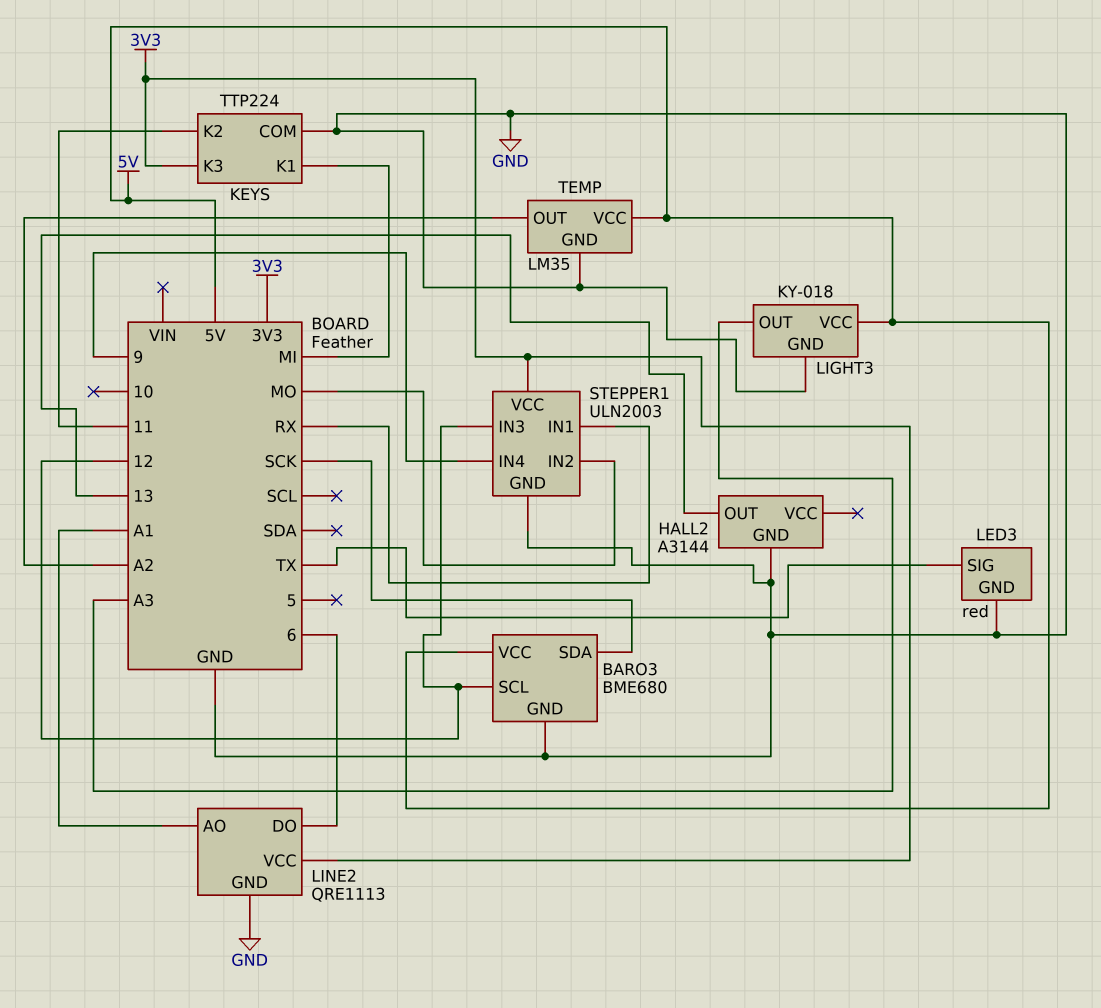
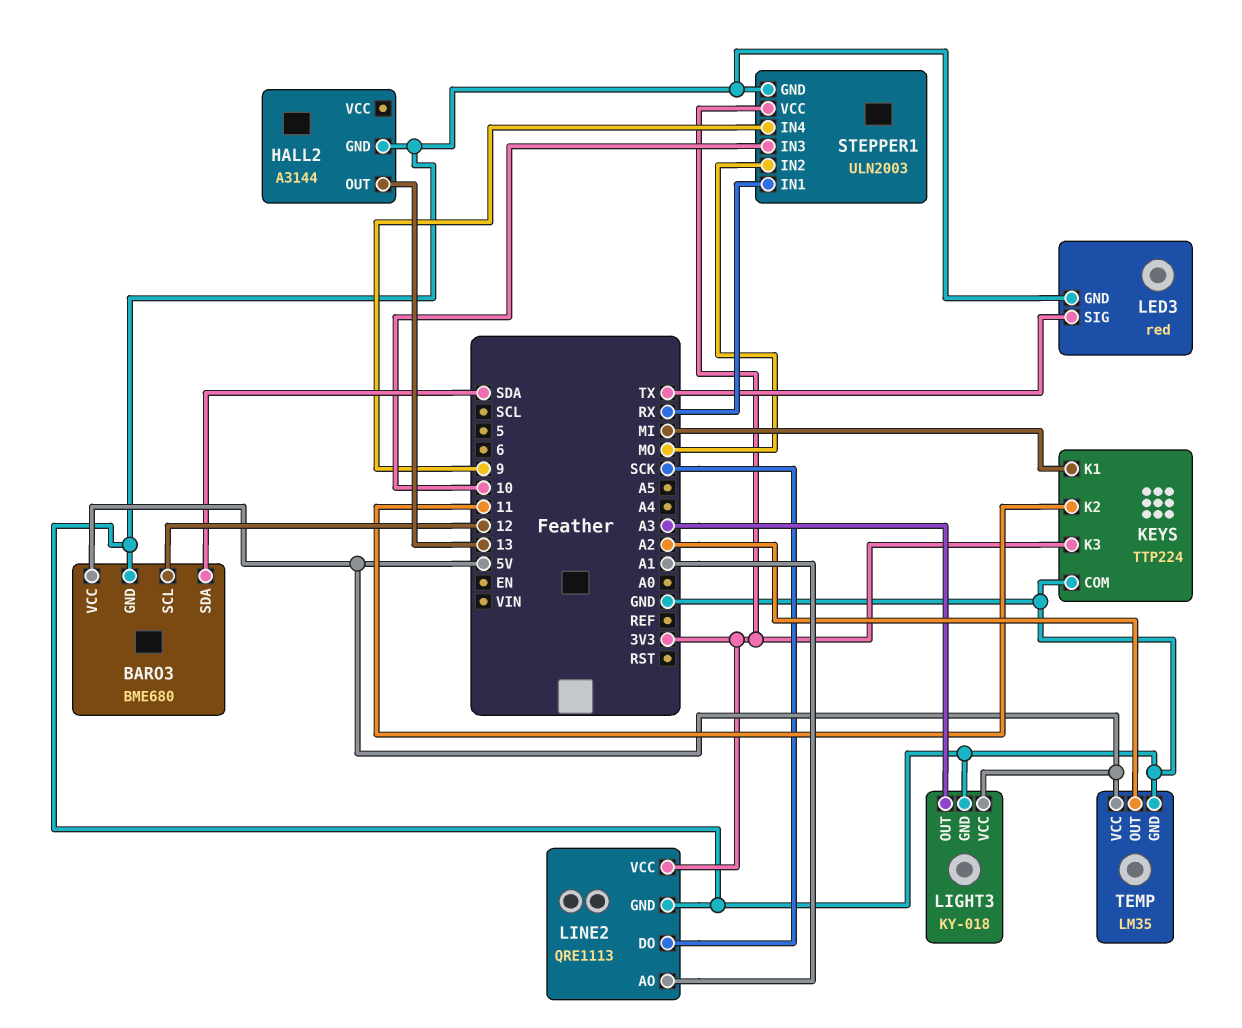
BARO3 pin SDA: SCK -> SDA
LINE2 pin DO: 6 -> SCK
STEPPER1 pin IN3: 12 -> 10

